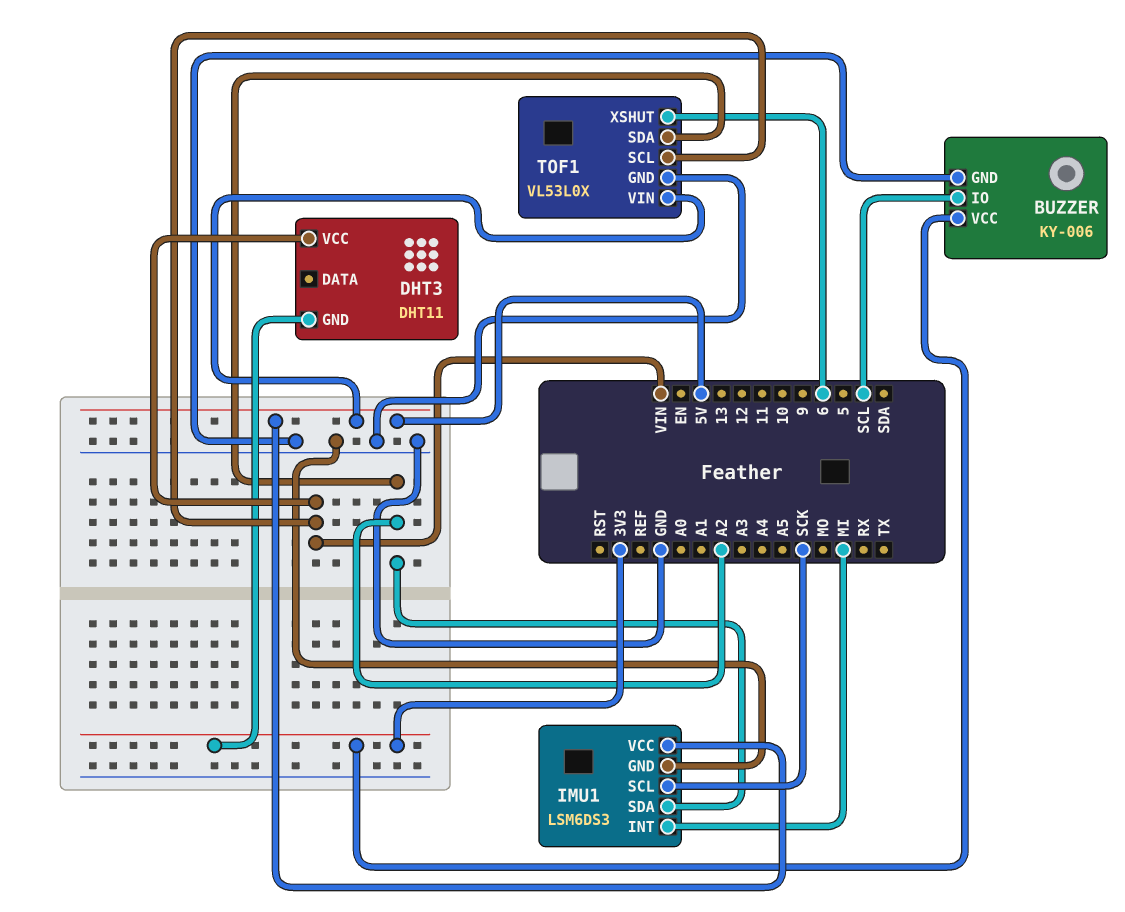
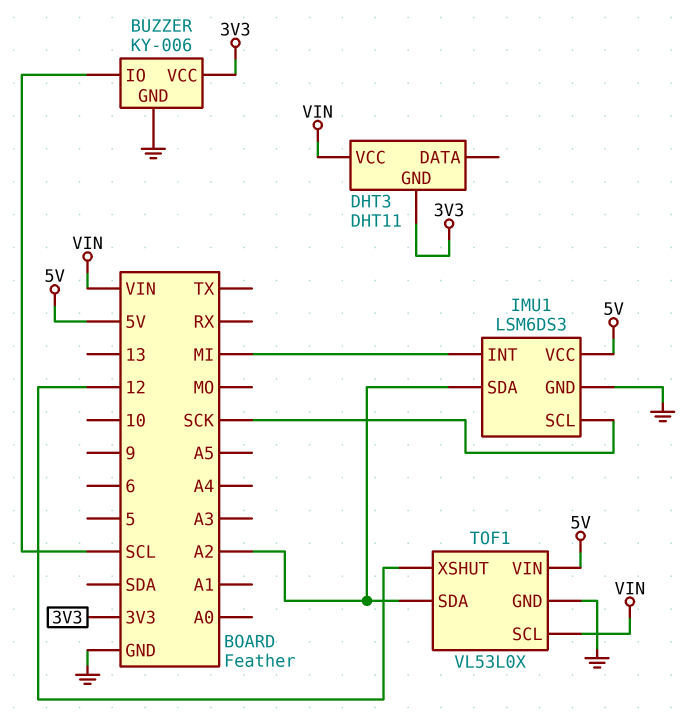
TOF1 pin XSHUT: 6 -> 12

